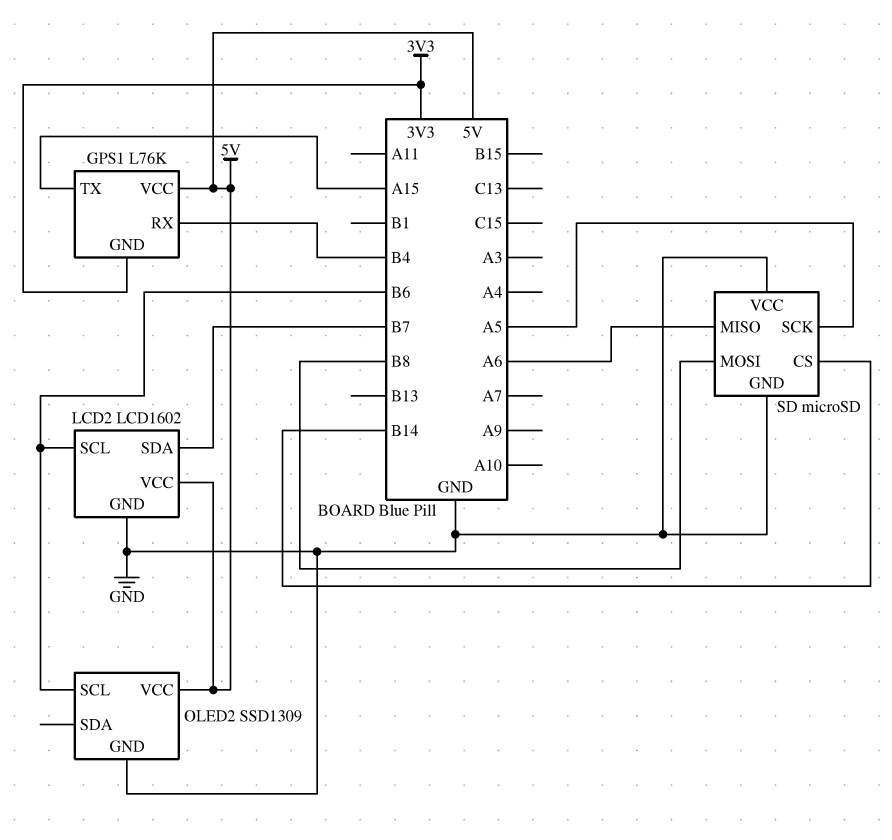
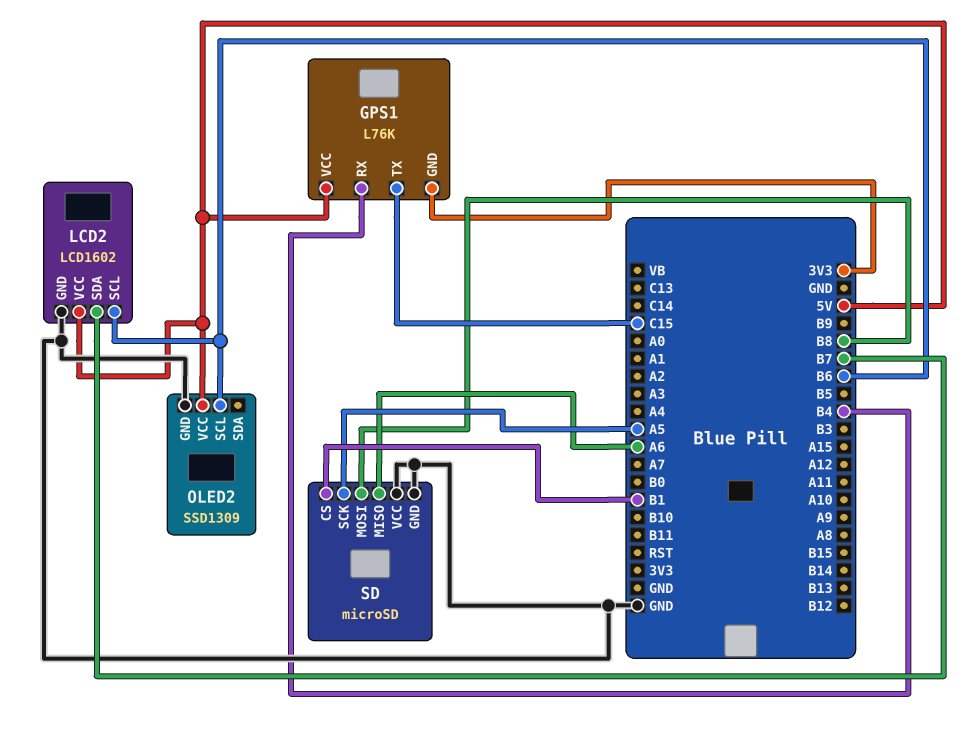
GPS1 pin TX: A15 -> C15
SD pin CS: B14 -> B1

